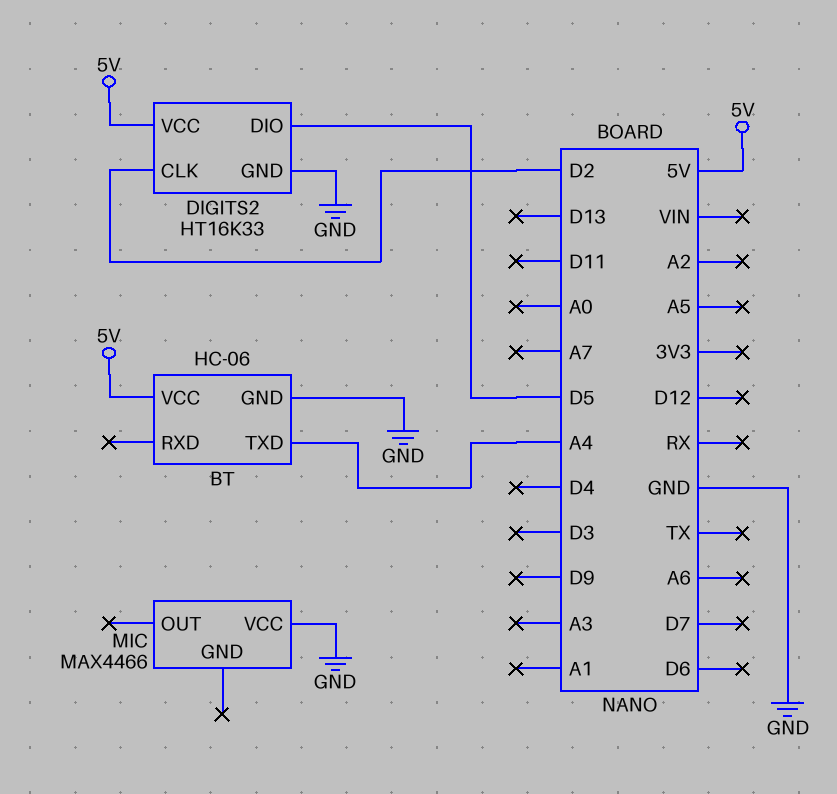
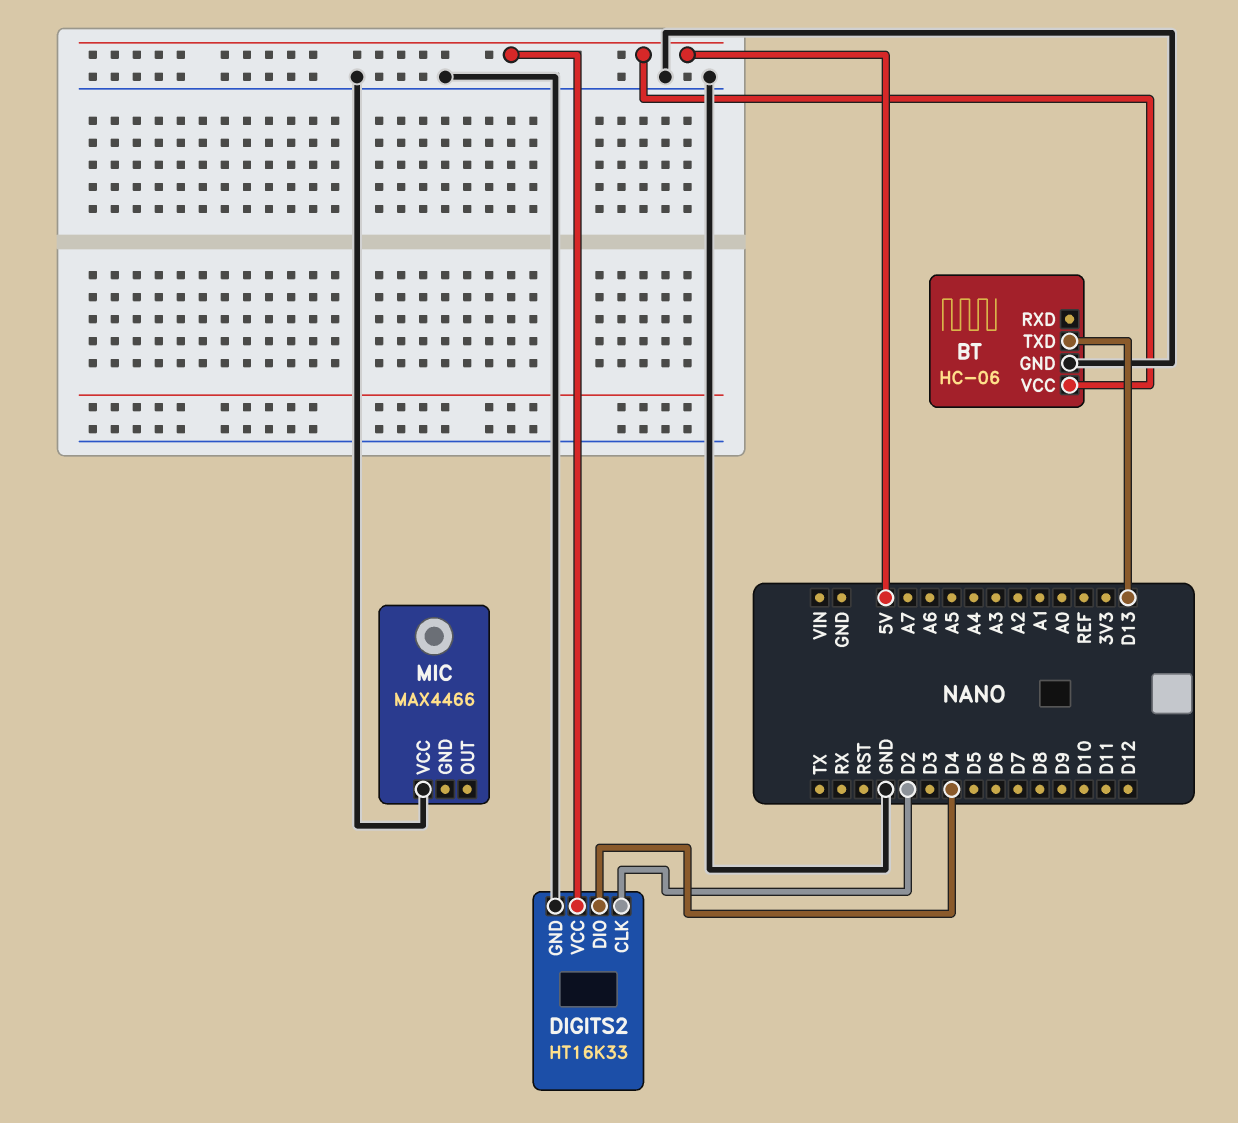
BT pin TXD: A4 -> D13
DIGITS2 pin DIO: D5 -> D4

